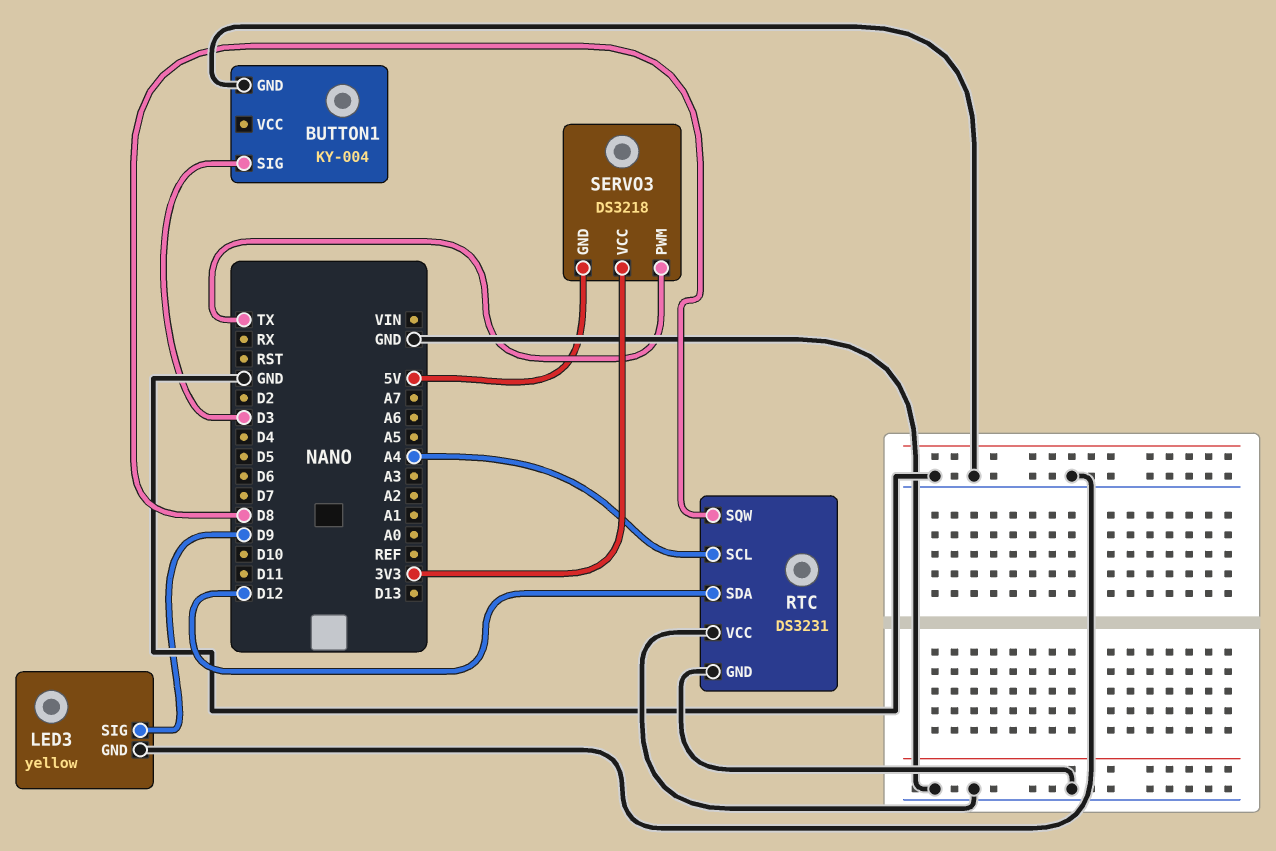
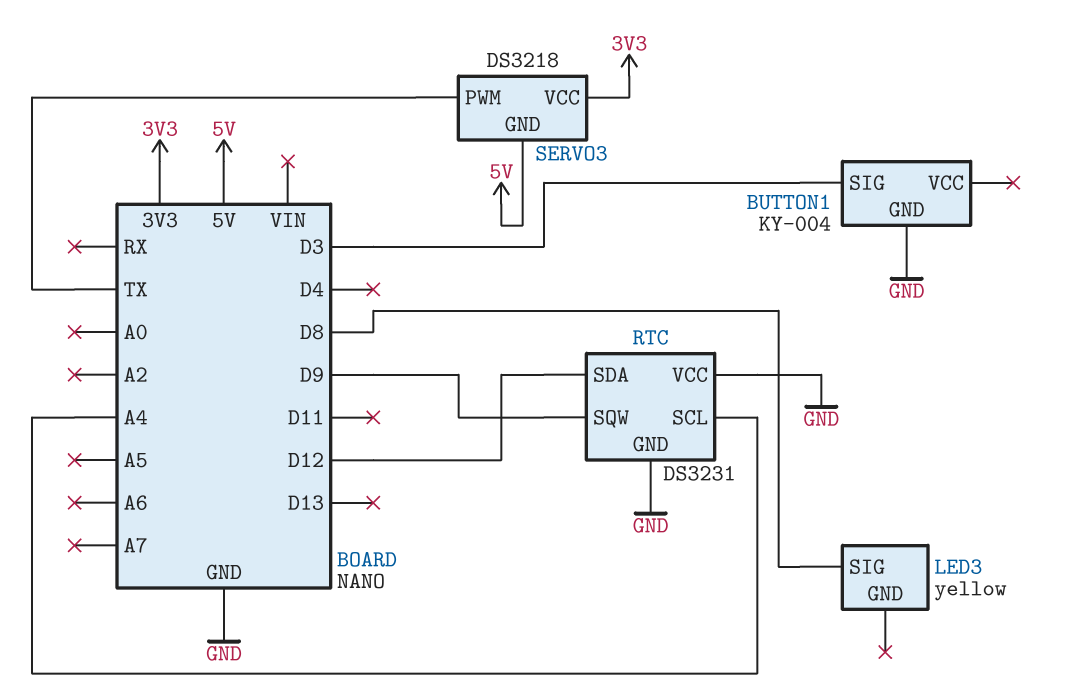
LED3 pin GND: GND -> none
LED3 pin SIG: D9 -> D8
RTC pin SQW: D8 -> D9

